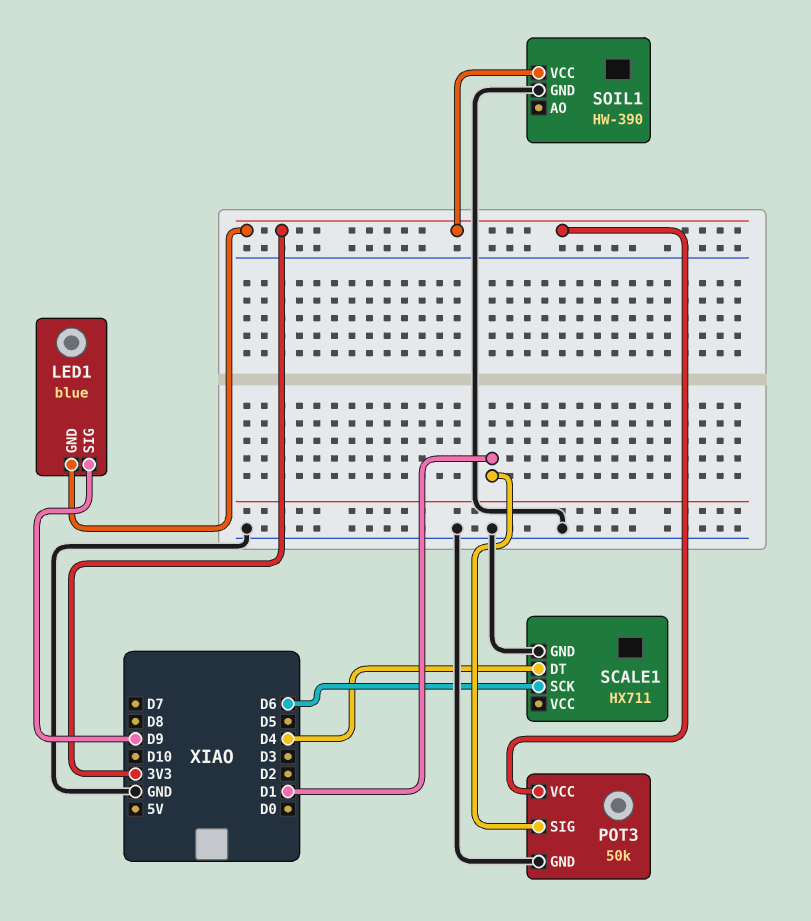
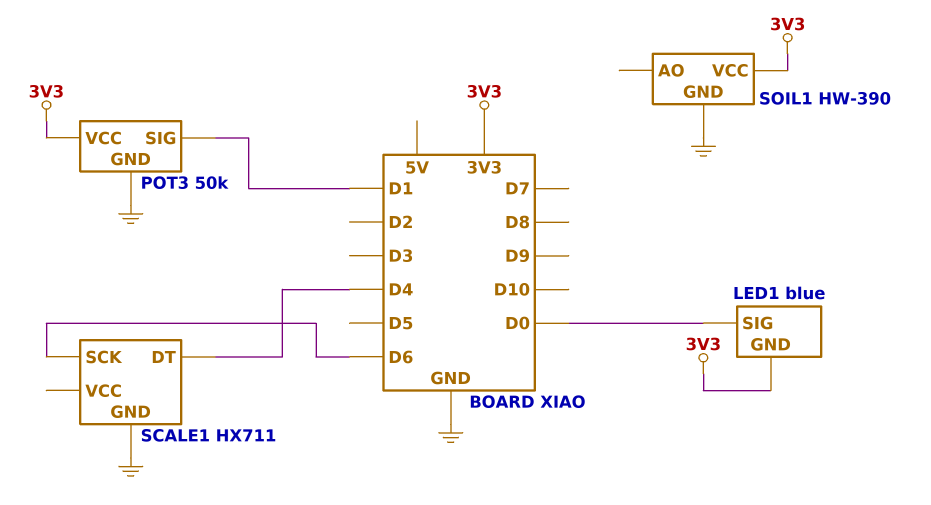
LED1 pin SIG: D9 -> D0

